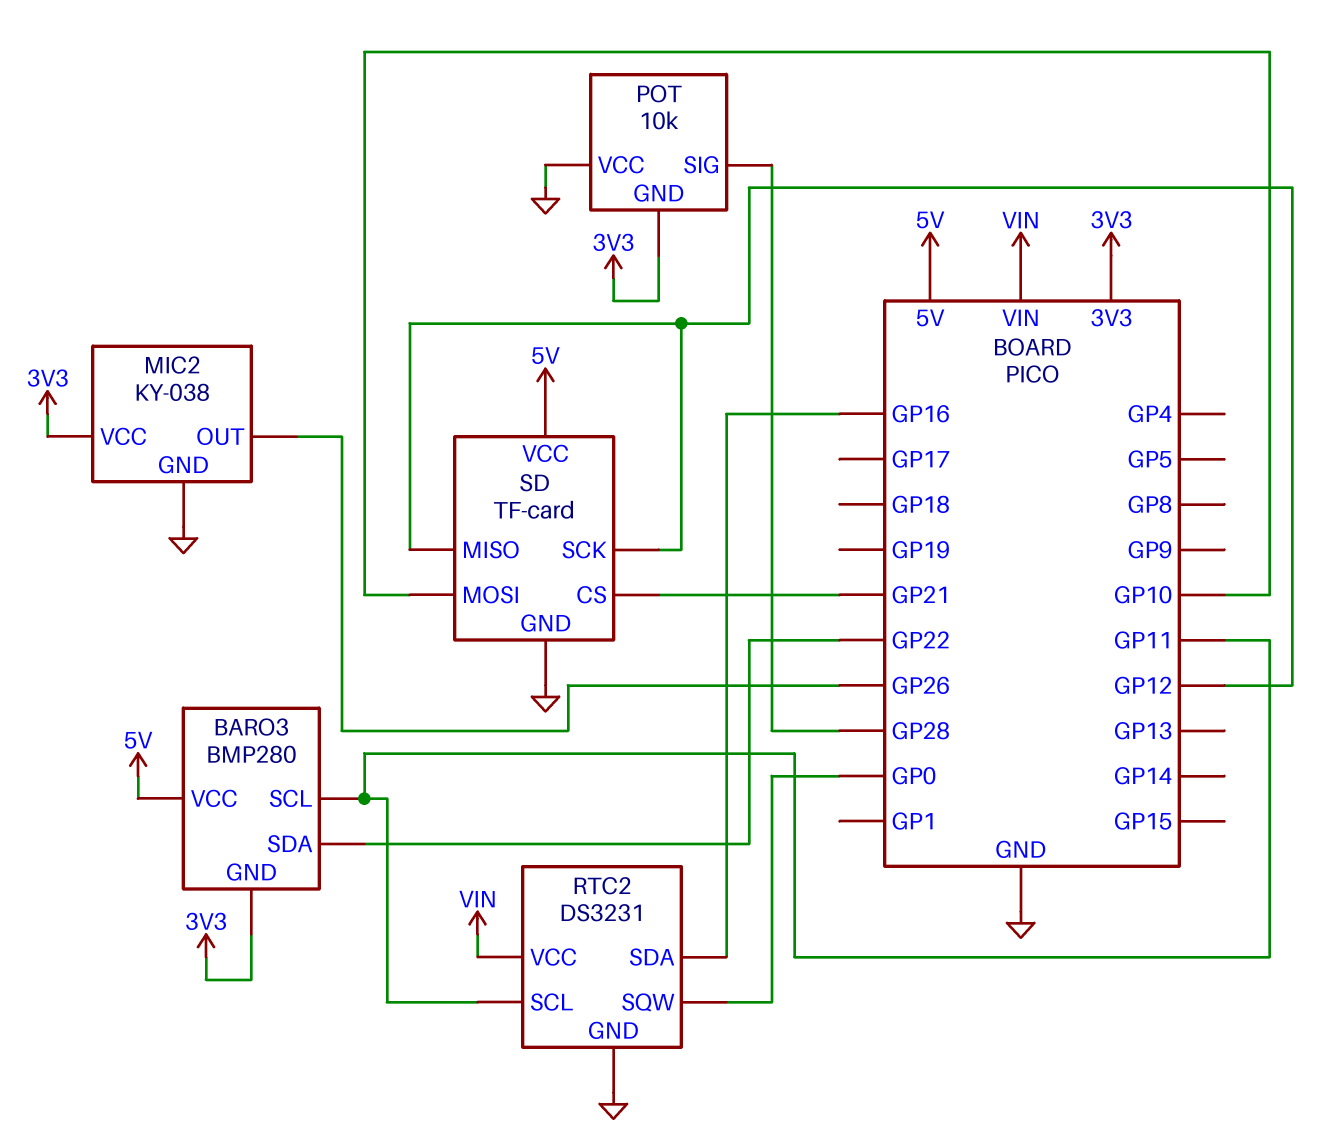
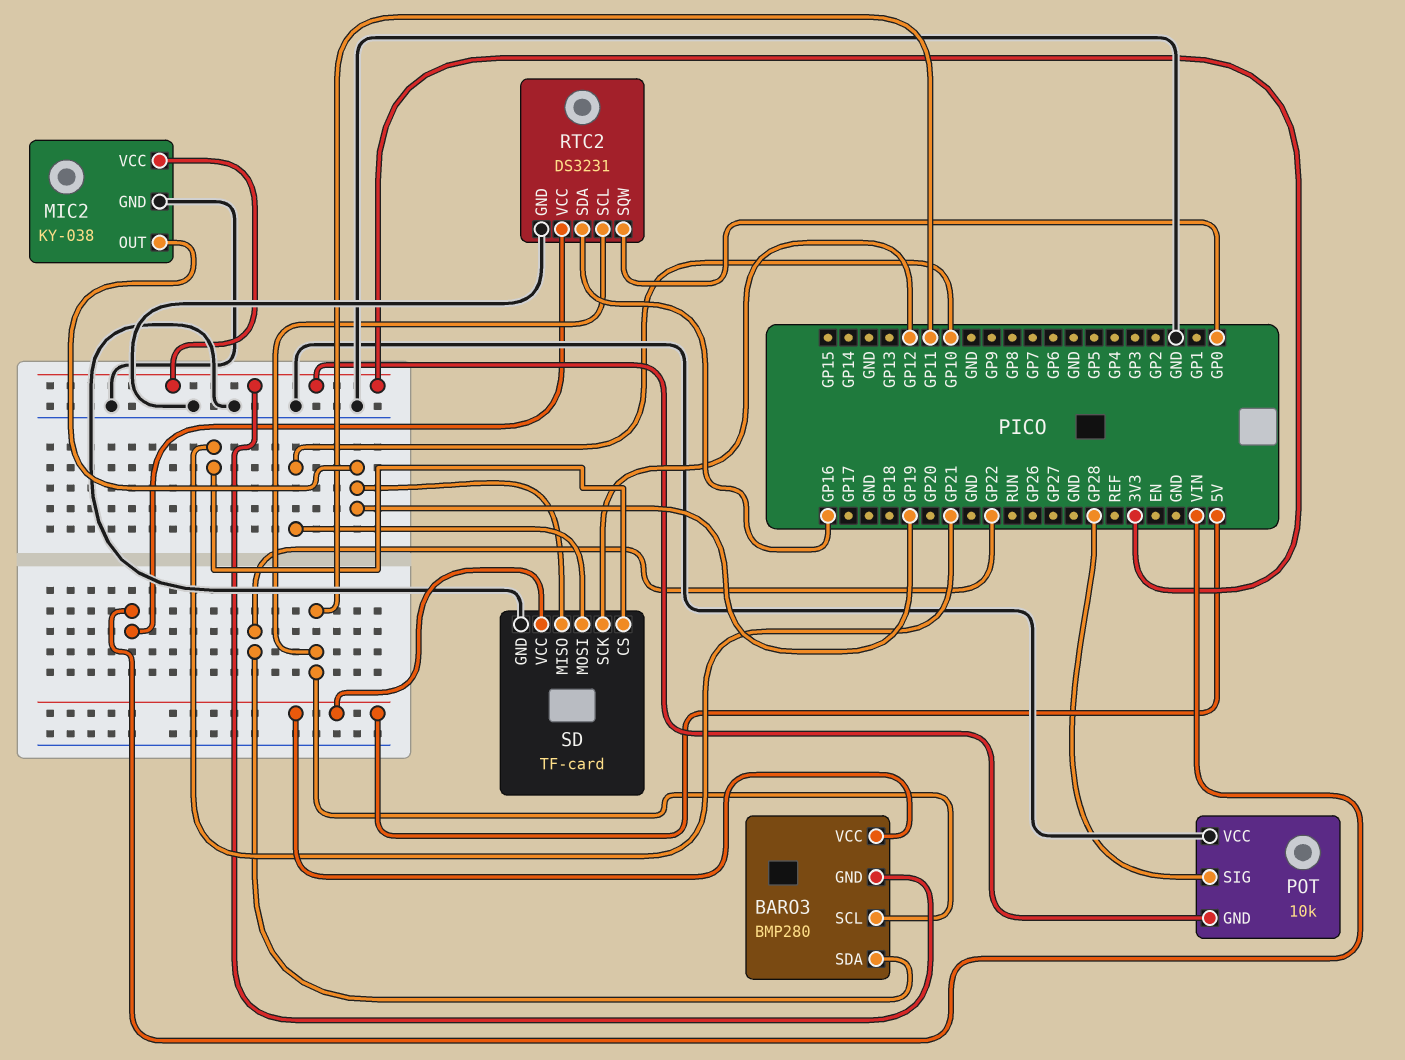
MIC2 pin OUT: GP26 -> GP19
SD pin MISO: GP12 -> GP19

